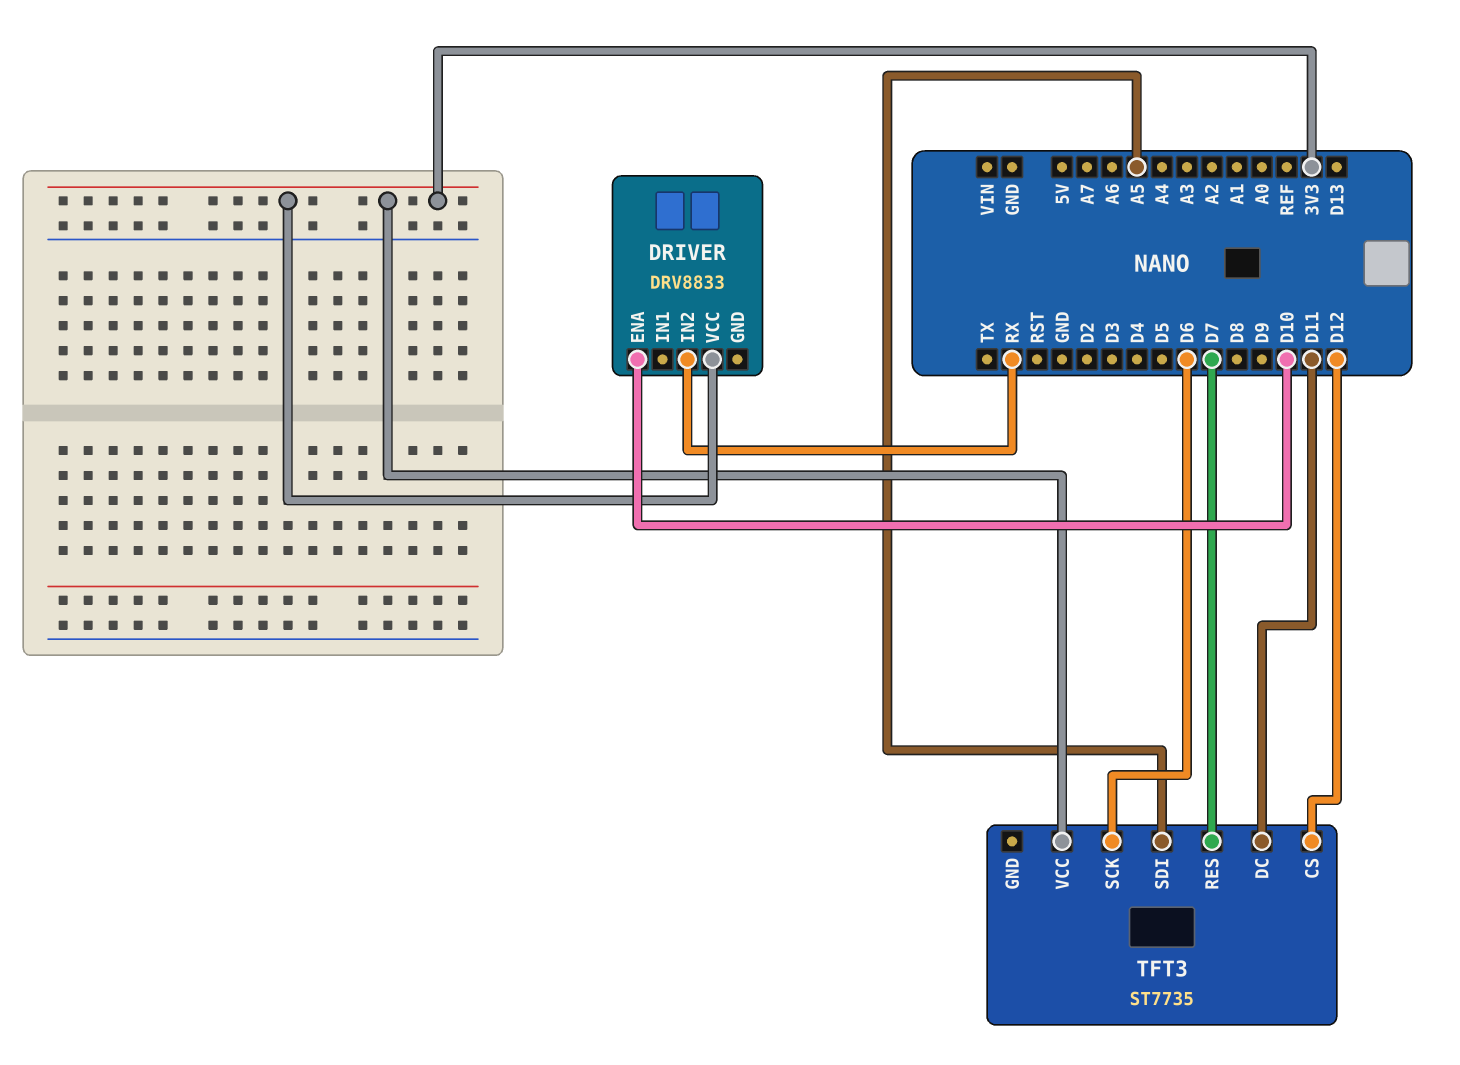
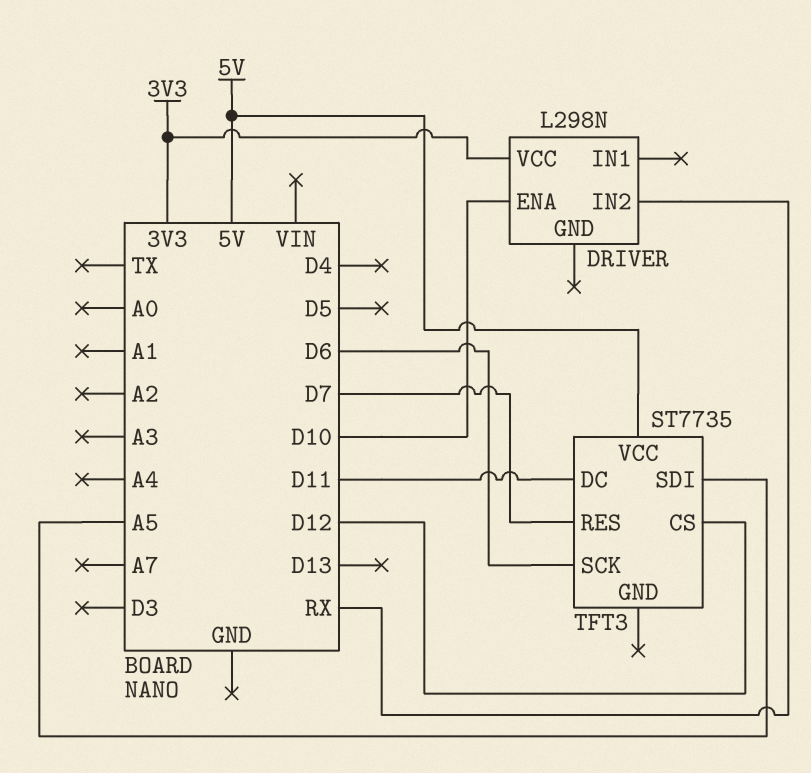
DRIVER: DRV8833 -> L298N
TFT3 pin VCC: 3V3 -> 5V

